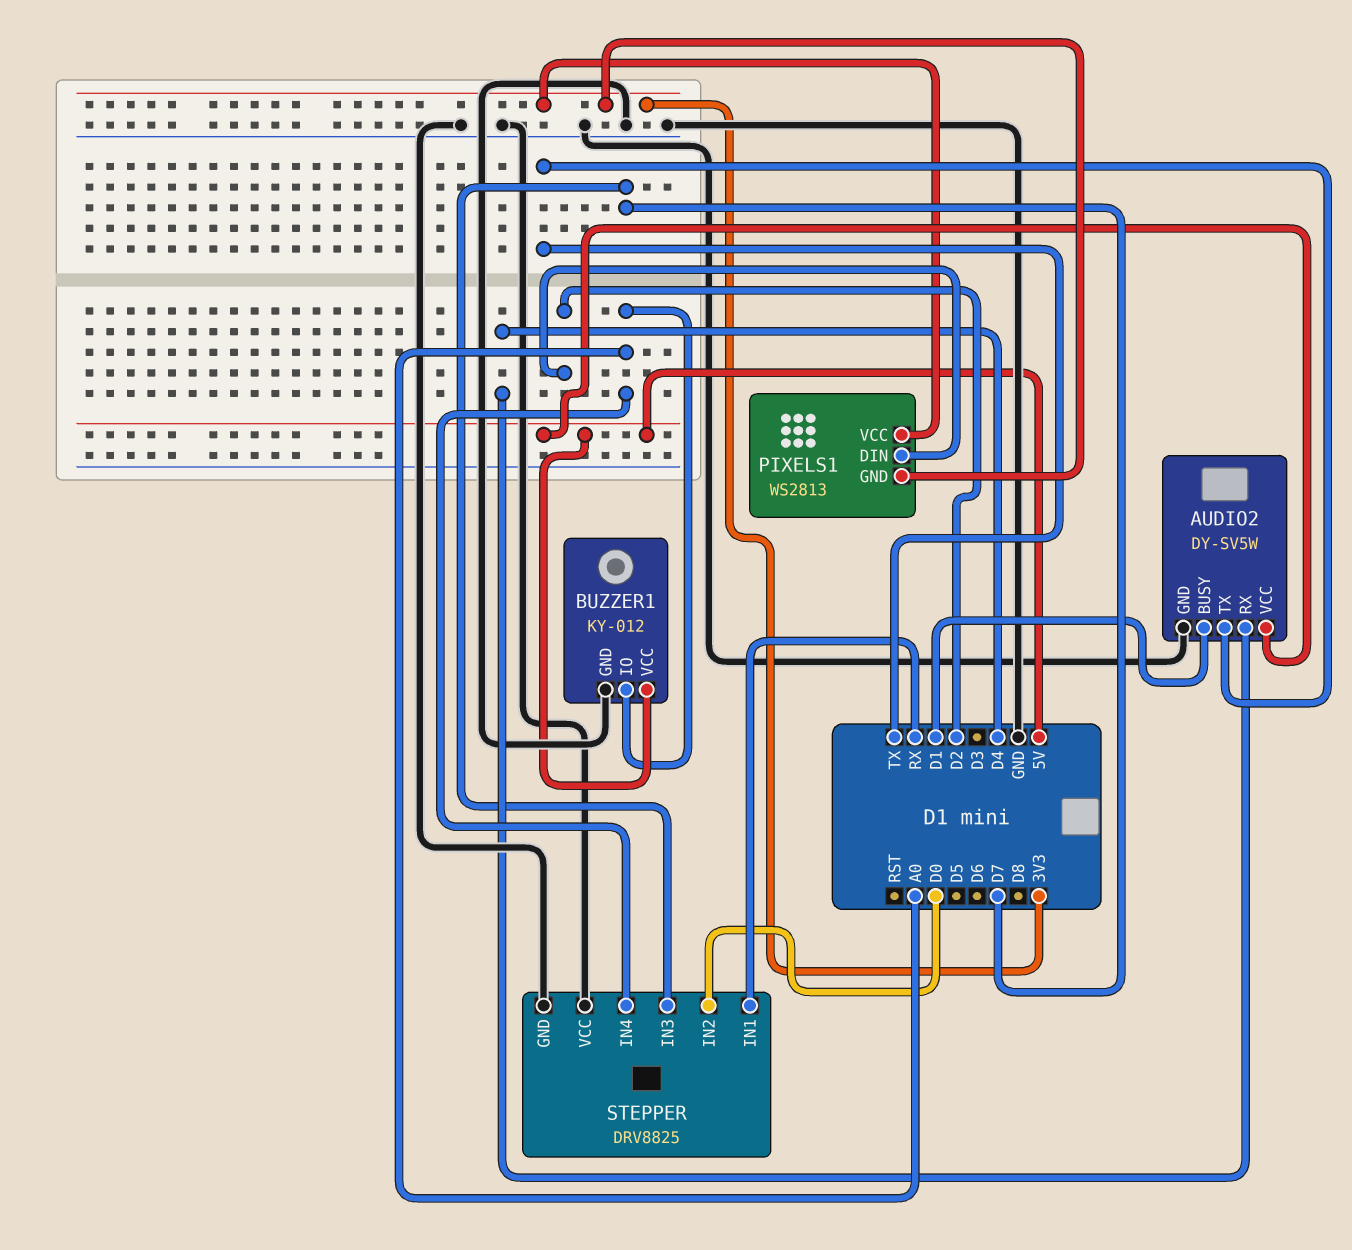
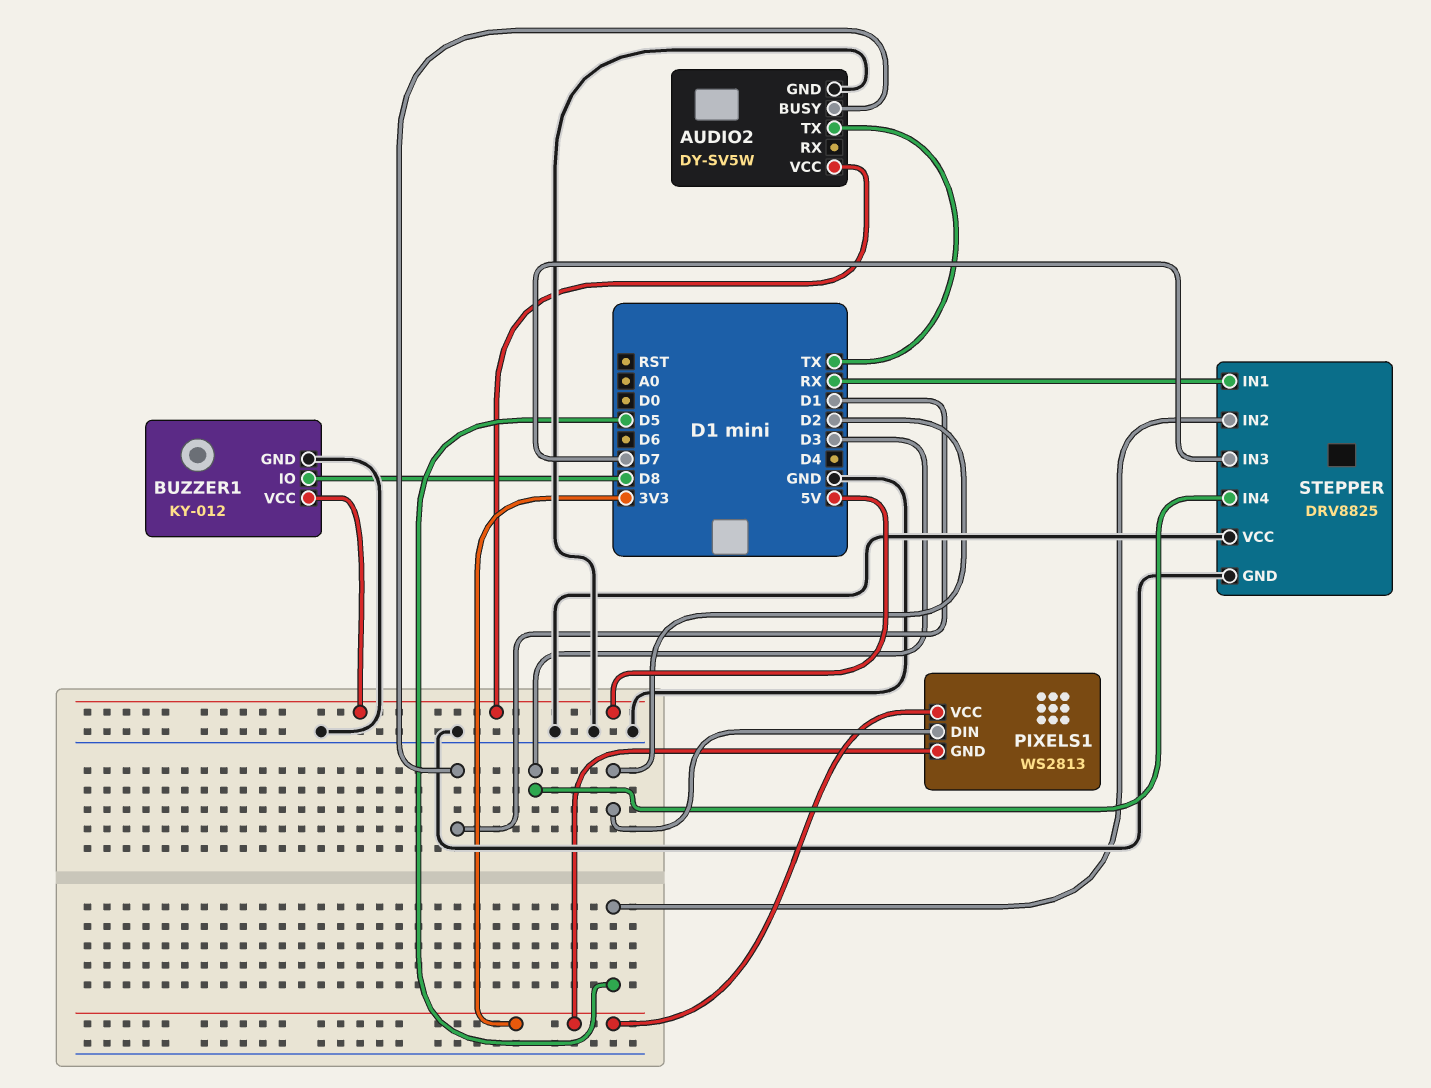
AUDIO2 pin RX: D4 -> none
BUZZER1 pin IO: A0 -> D8
STEPPER pin IN2: D0 -> D5
STEPPER pin IN4: A0 -> D3

